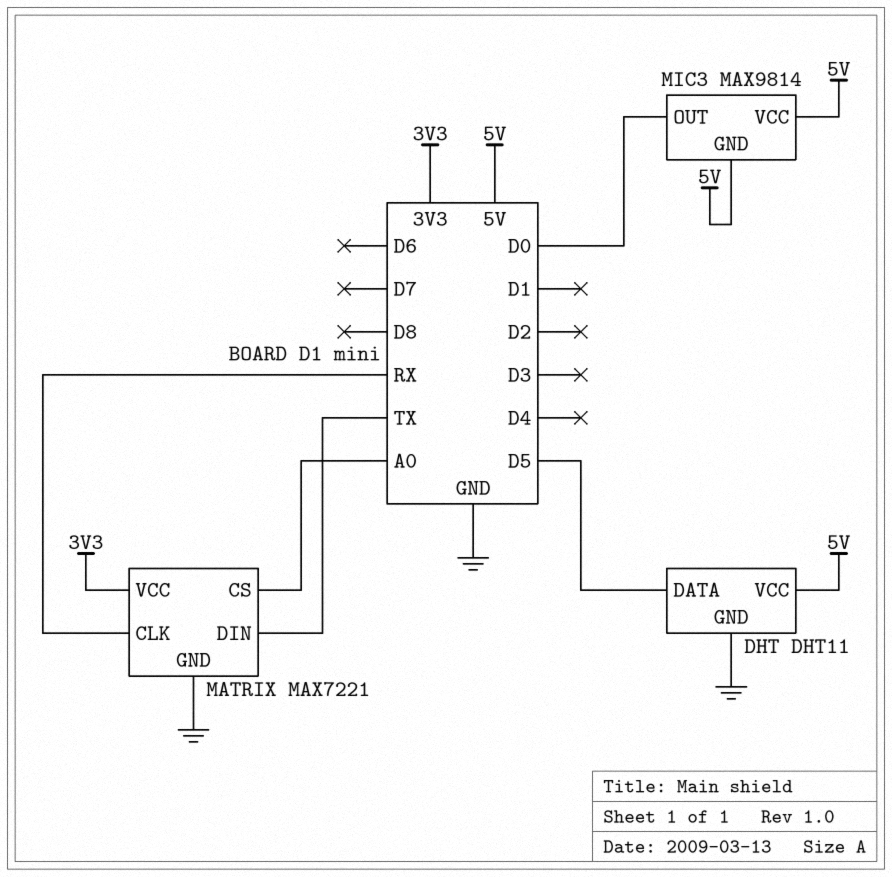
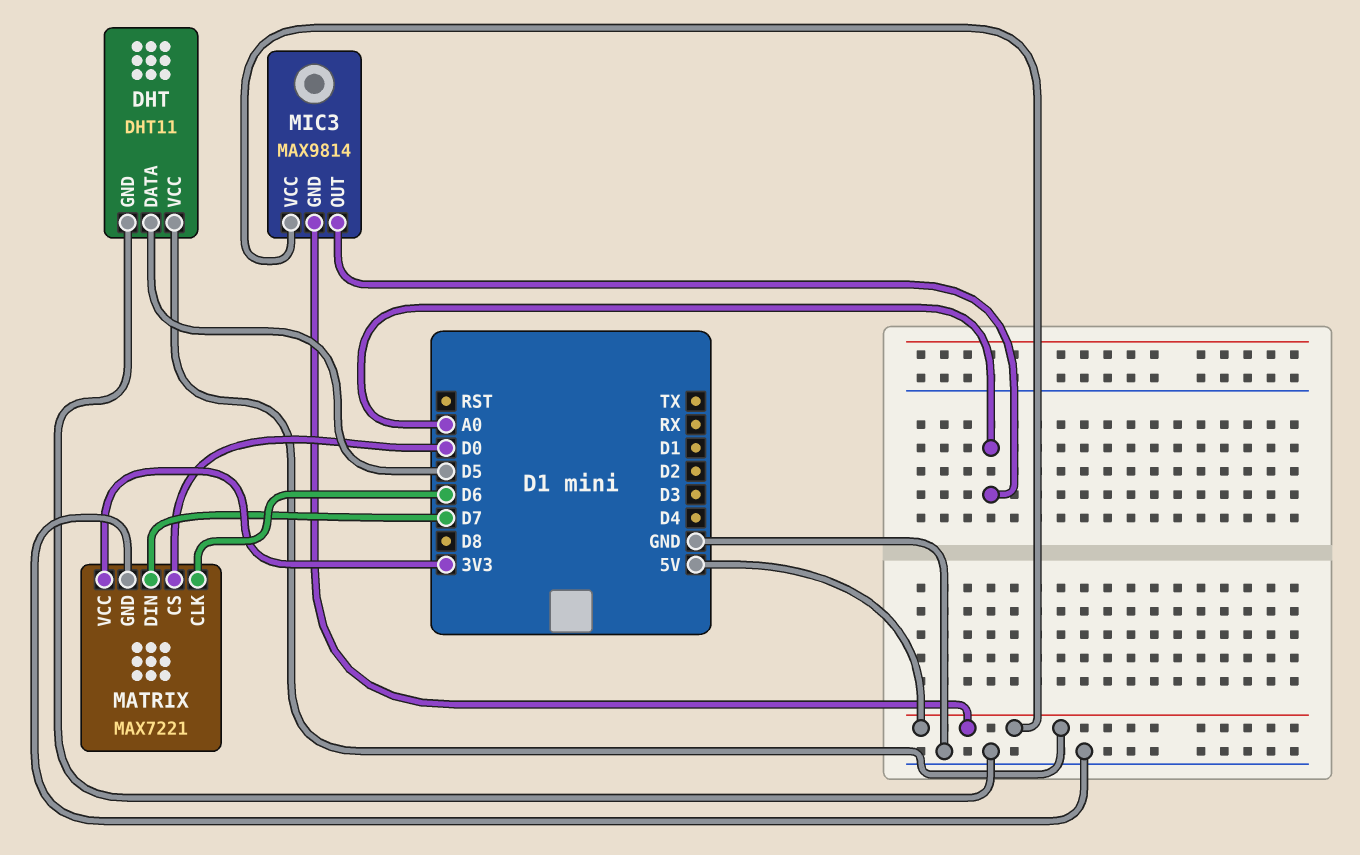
MATRIX pin CLK: RX -> D6
MATRIX pin CS: A0 -> D0
MATRIX pin DIN: TX -> D7
MIC3 pin OUT: D0 -> A0

